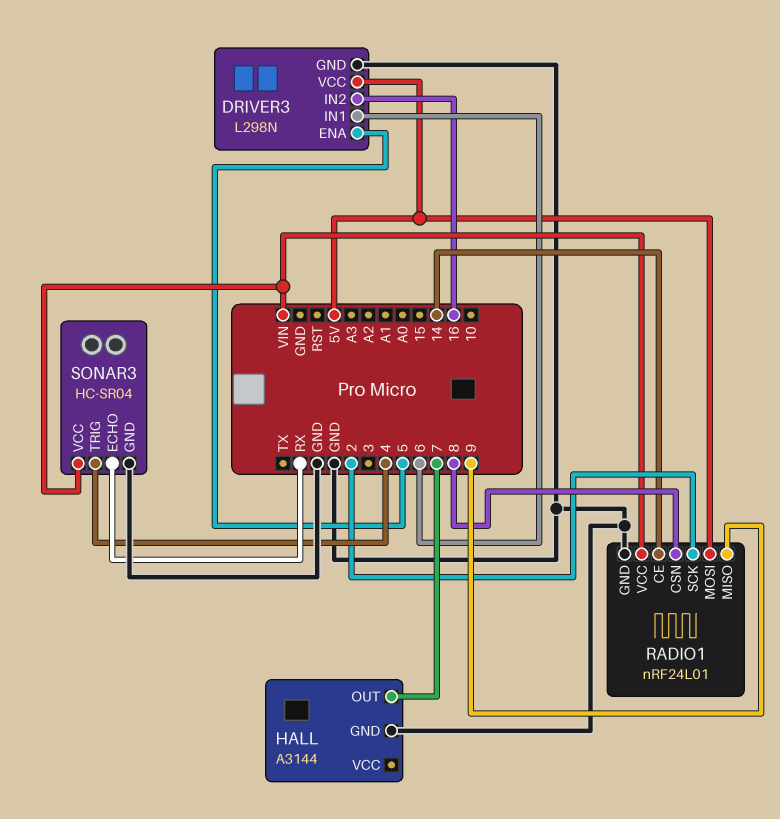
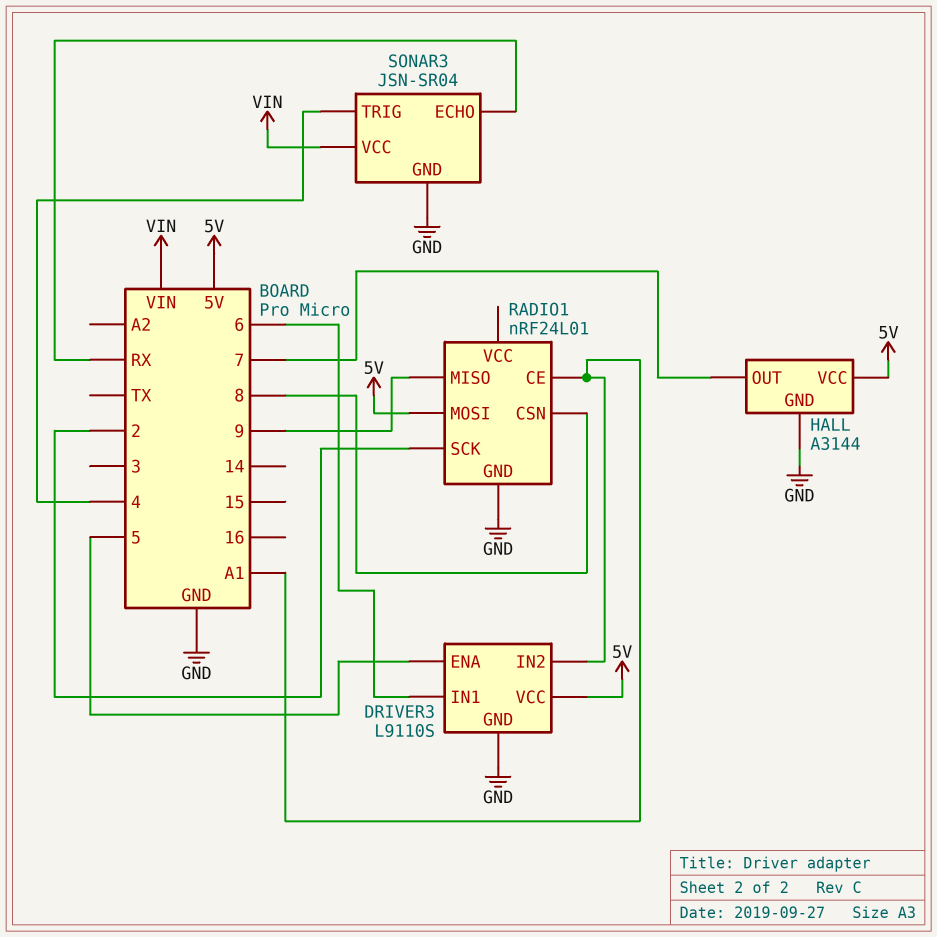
DRIVER3: L298N -> L9110S
DRIVER3 pin IN2: 16 -> A1
HALL pin VCC: none -> 5V
RADIO1 pin CE: 14 -> A1
RADIO1 pin VCC: VIN -> none
SONAR3: HC-SR04 -> JSN-SR04

